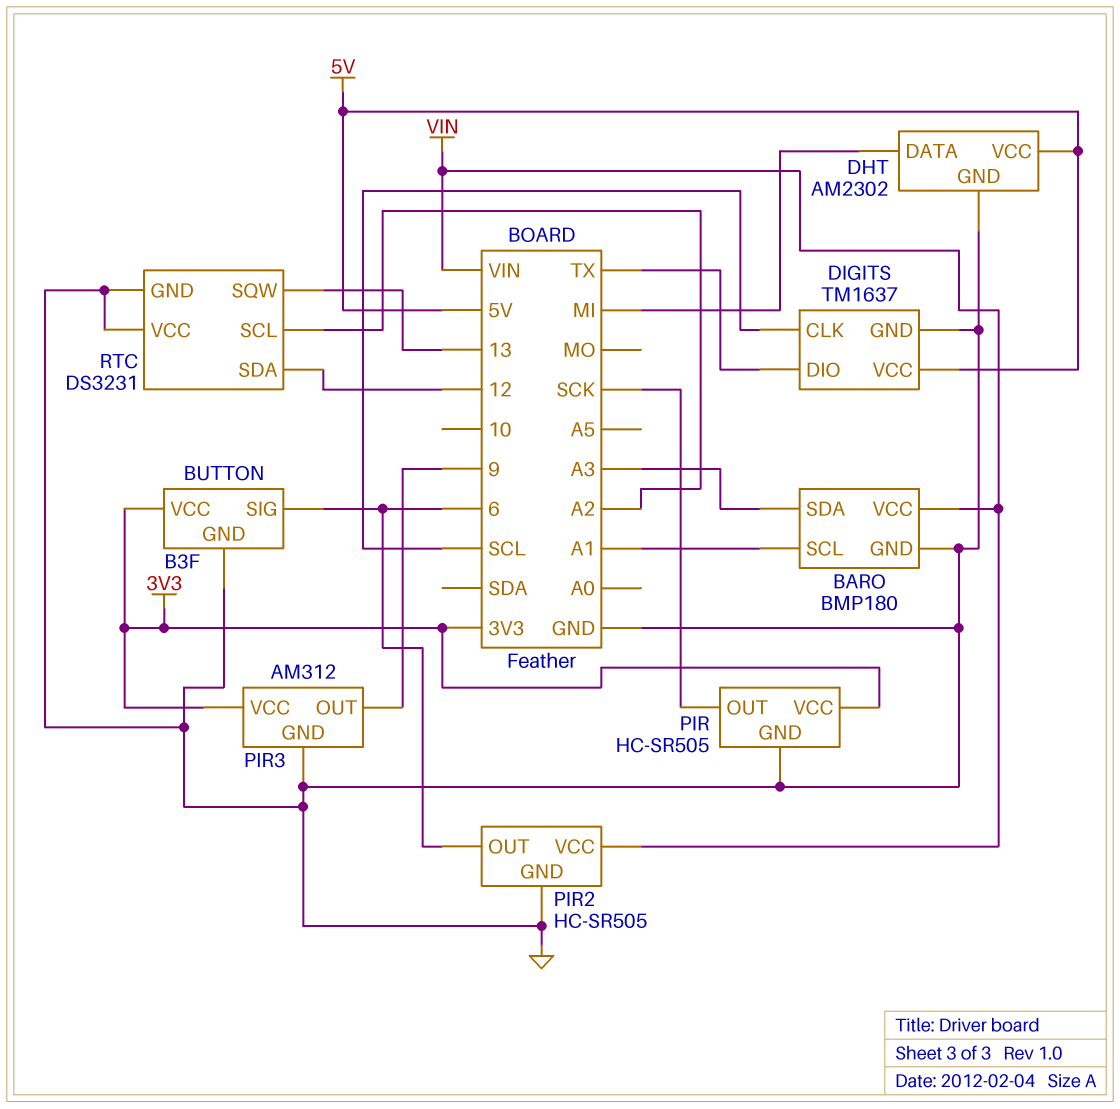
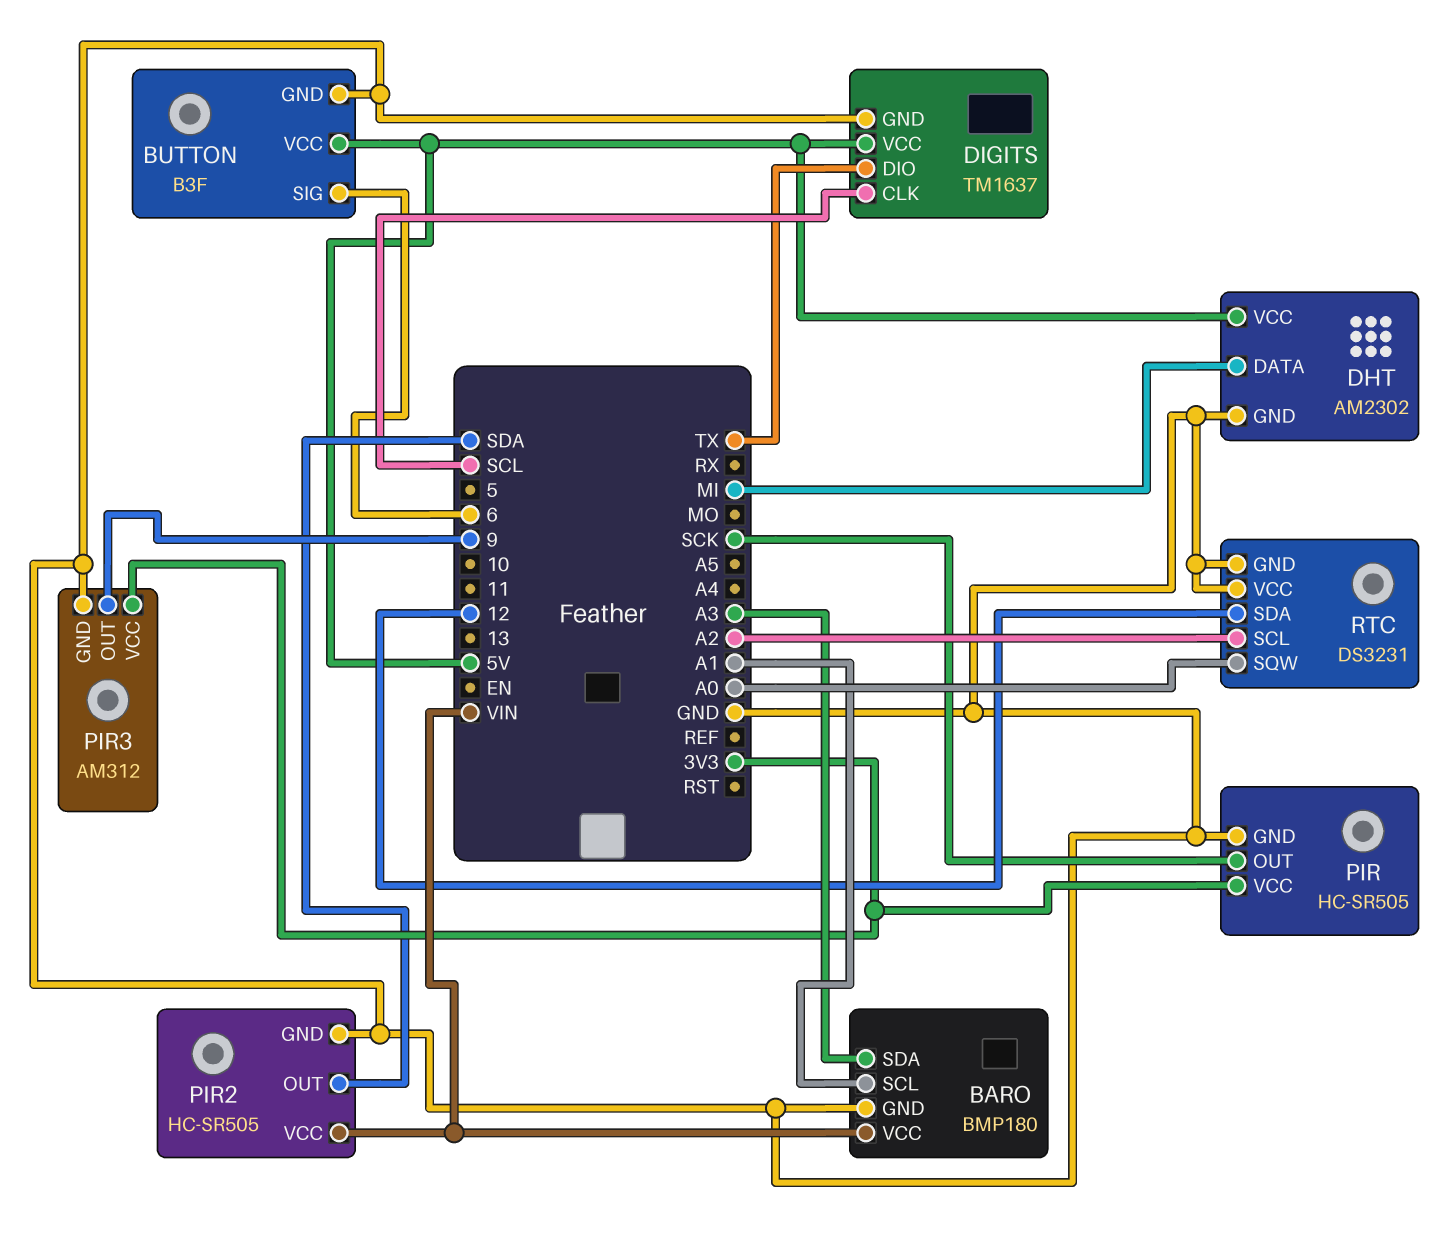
BUTTON pin VCC: 3V3 -> 5V
PIR2 pin OUT: 6 -> SDA
RTC pin SQW: 13 -> A0

